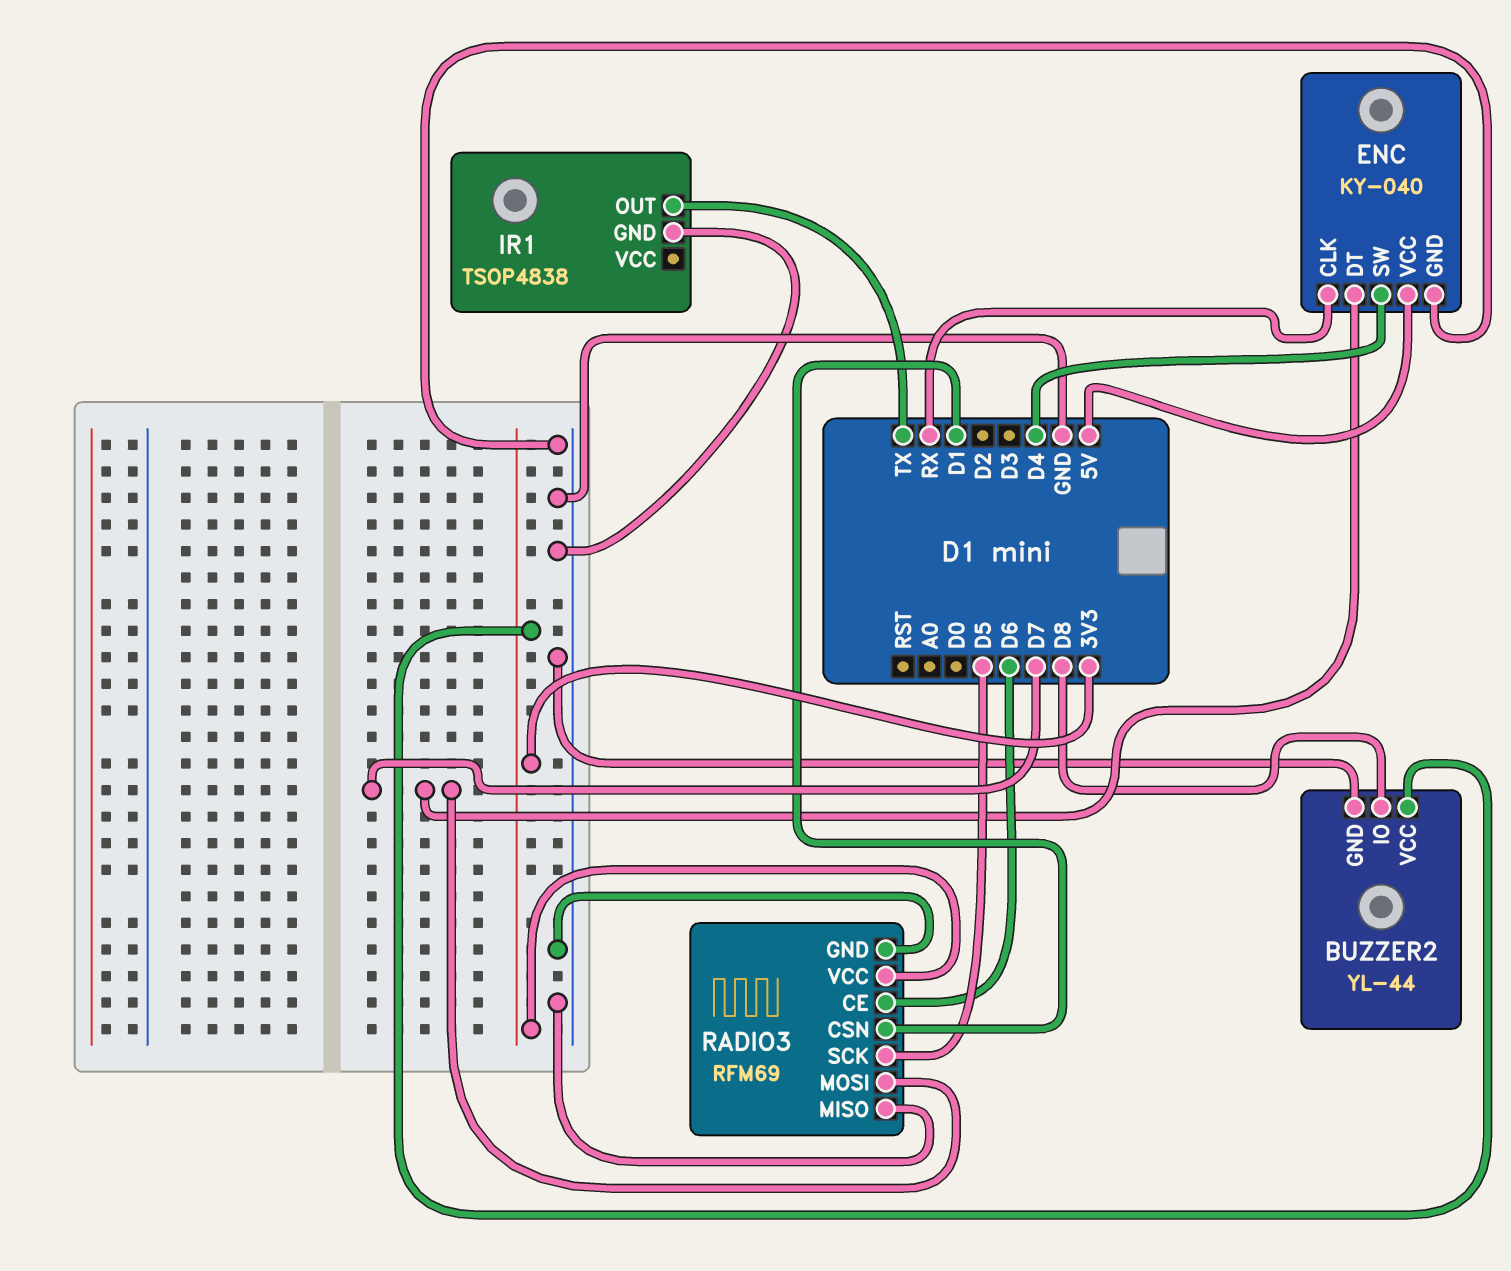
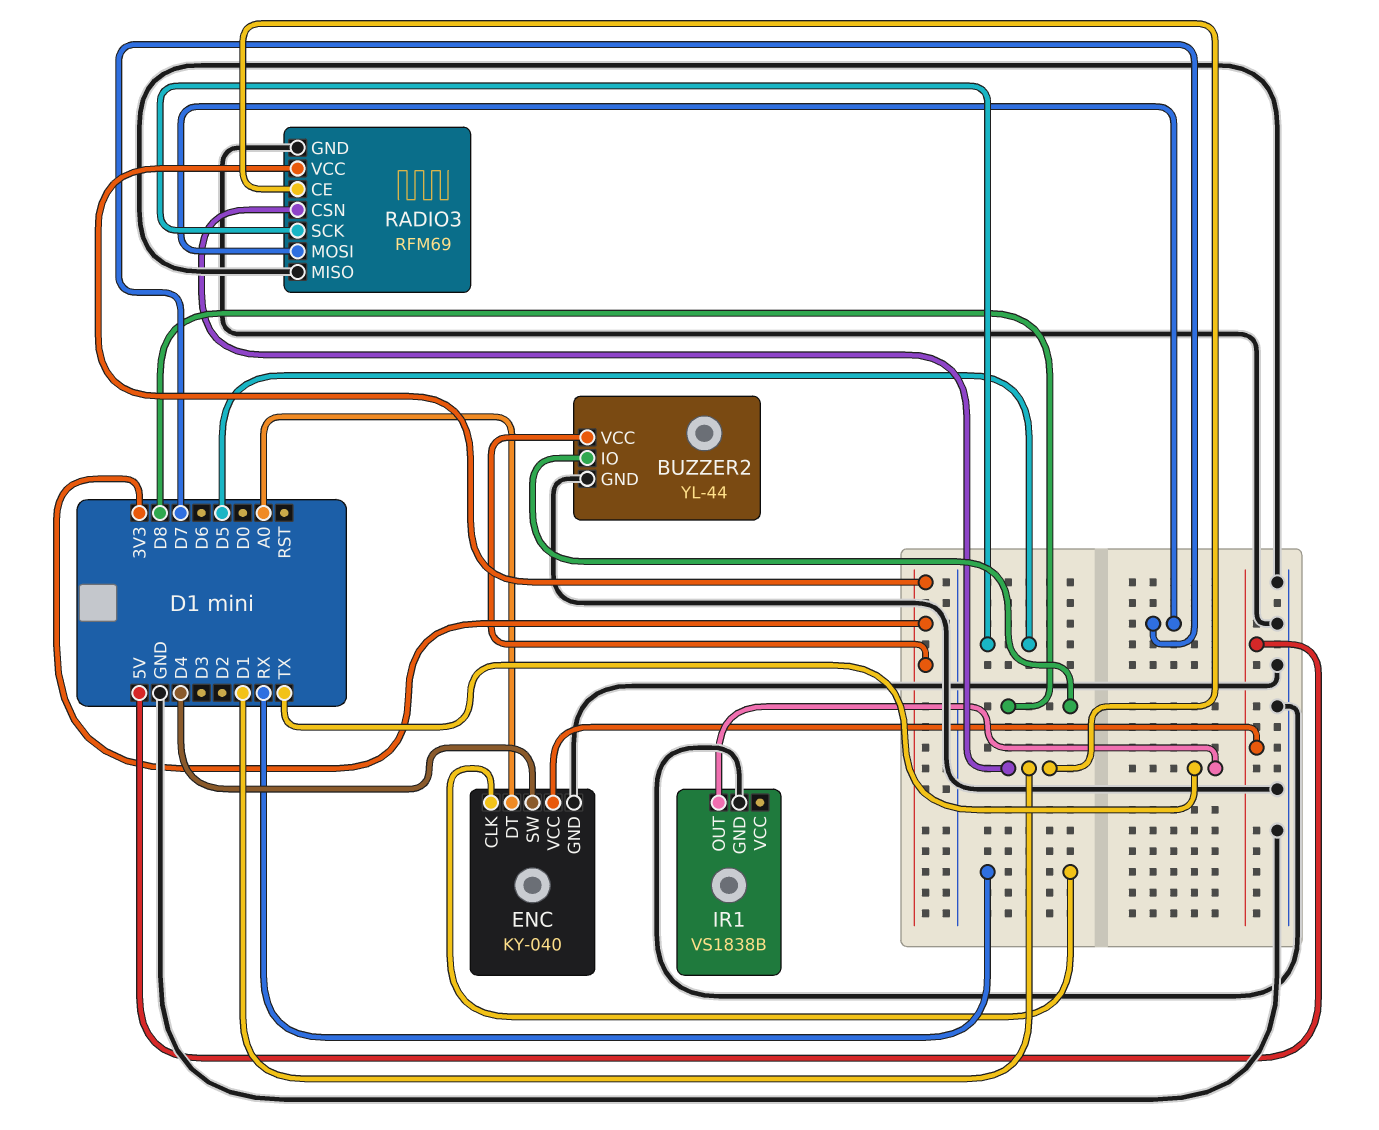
ENC pin DT: D7 -> A0
IR1: TSOP4838 -> VS1838B
RADIO3 pin CE: D6 -> D1

